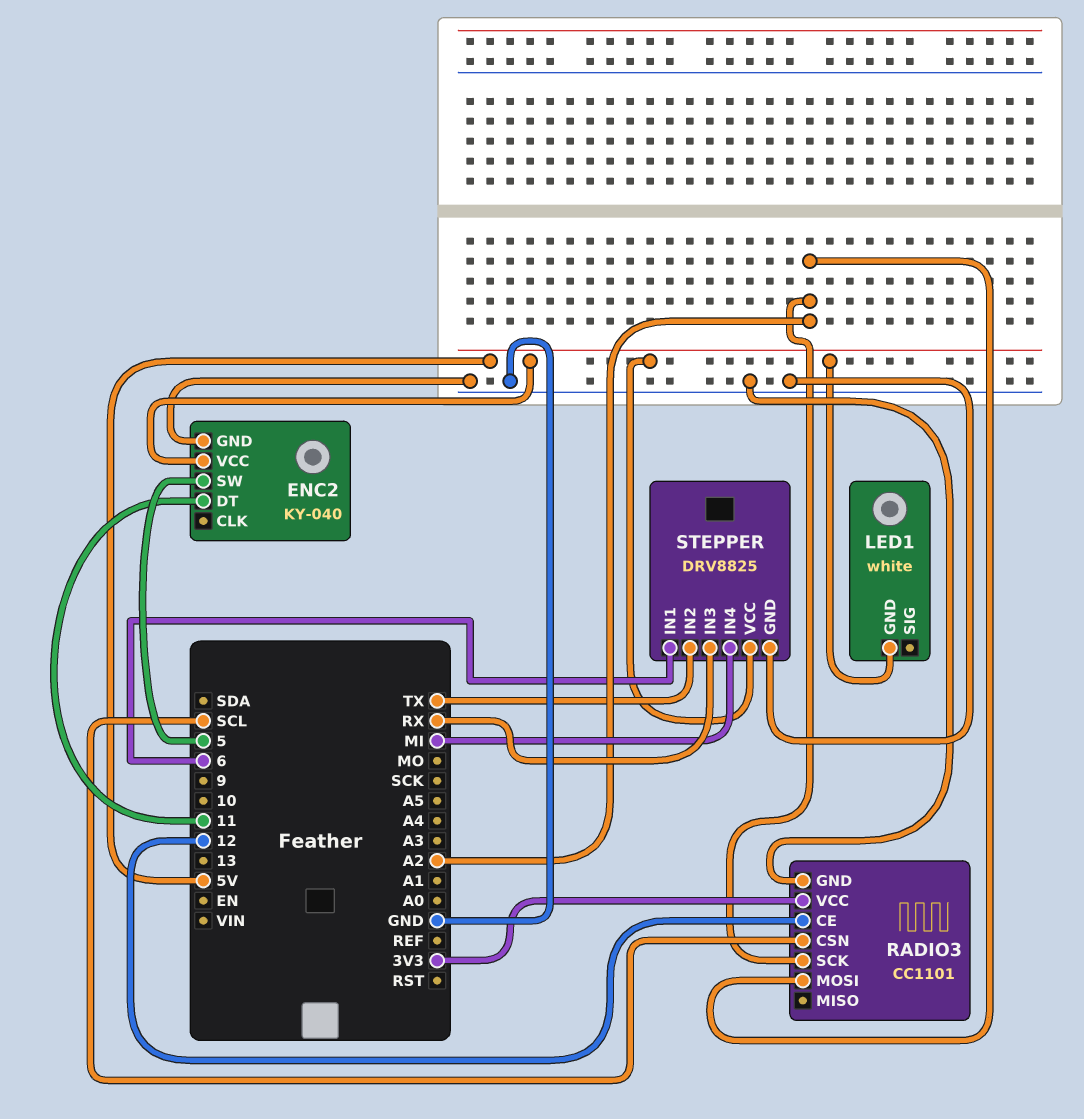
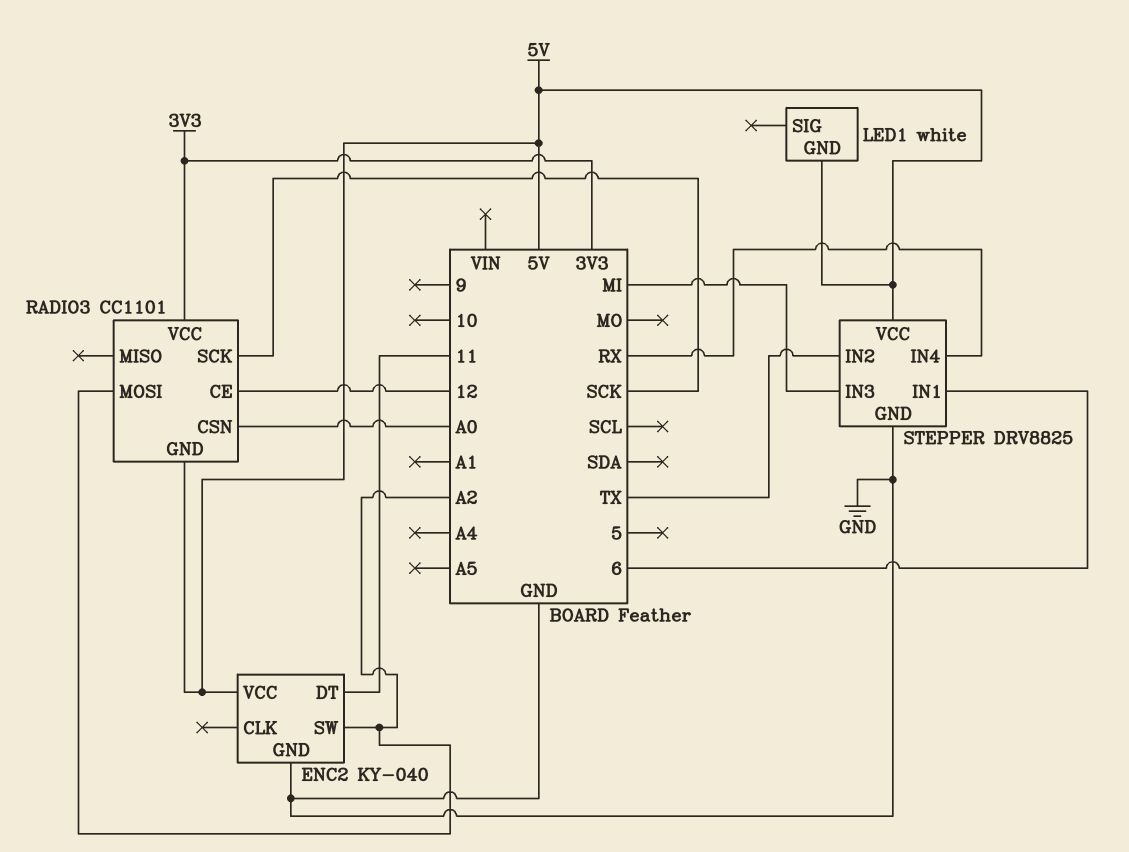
ENC2 pin SW: 5 -> A2
RADIO3 pin CSN: SCL -> A0
RADIO3 pin GND: GND -> 5V
RADIO3 pin SCK: A2 -> SCK
STEPPER pin IN3: RX -> MI
STEPPER pin IN4: MI -> RX

